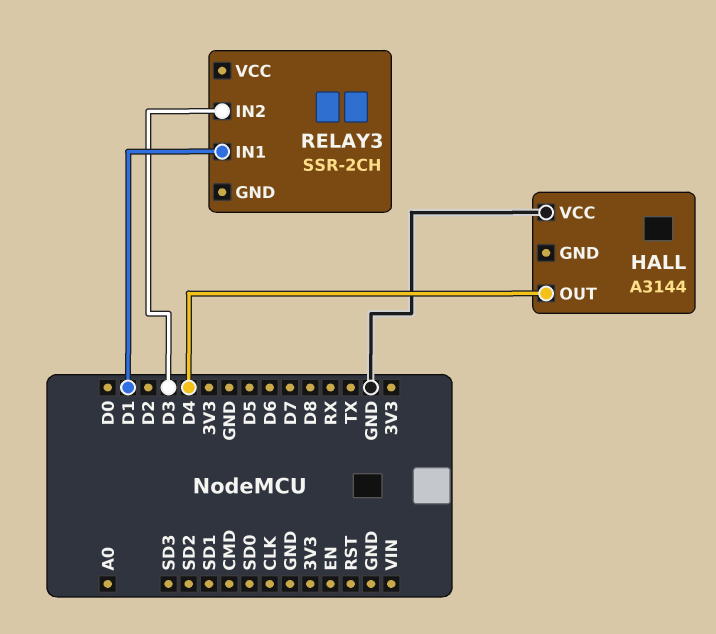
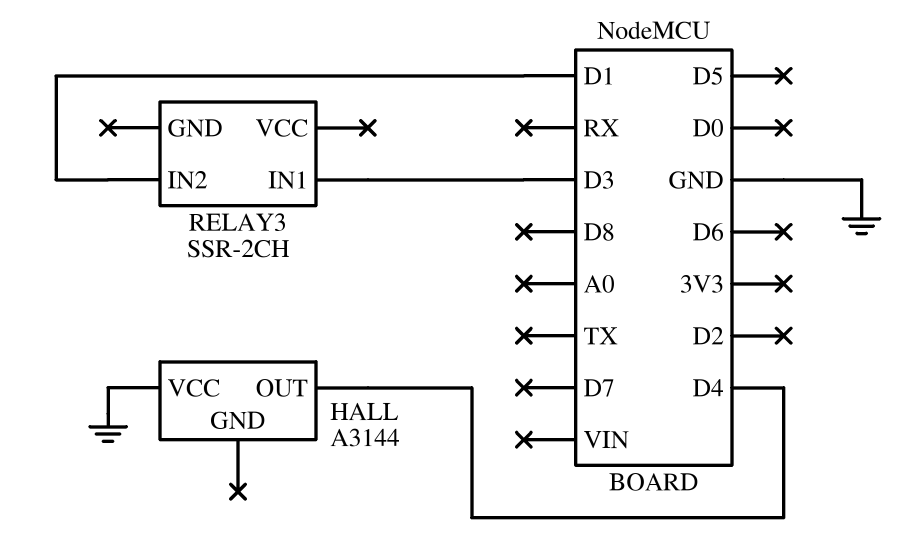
RELAY3 pin IN1: D1 -> D3
RELAY3 pin IN2: D3 -> D1

